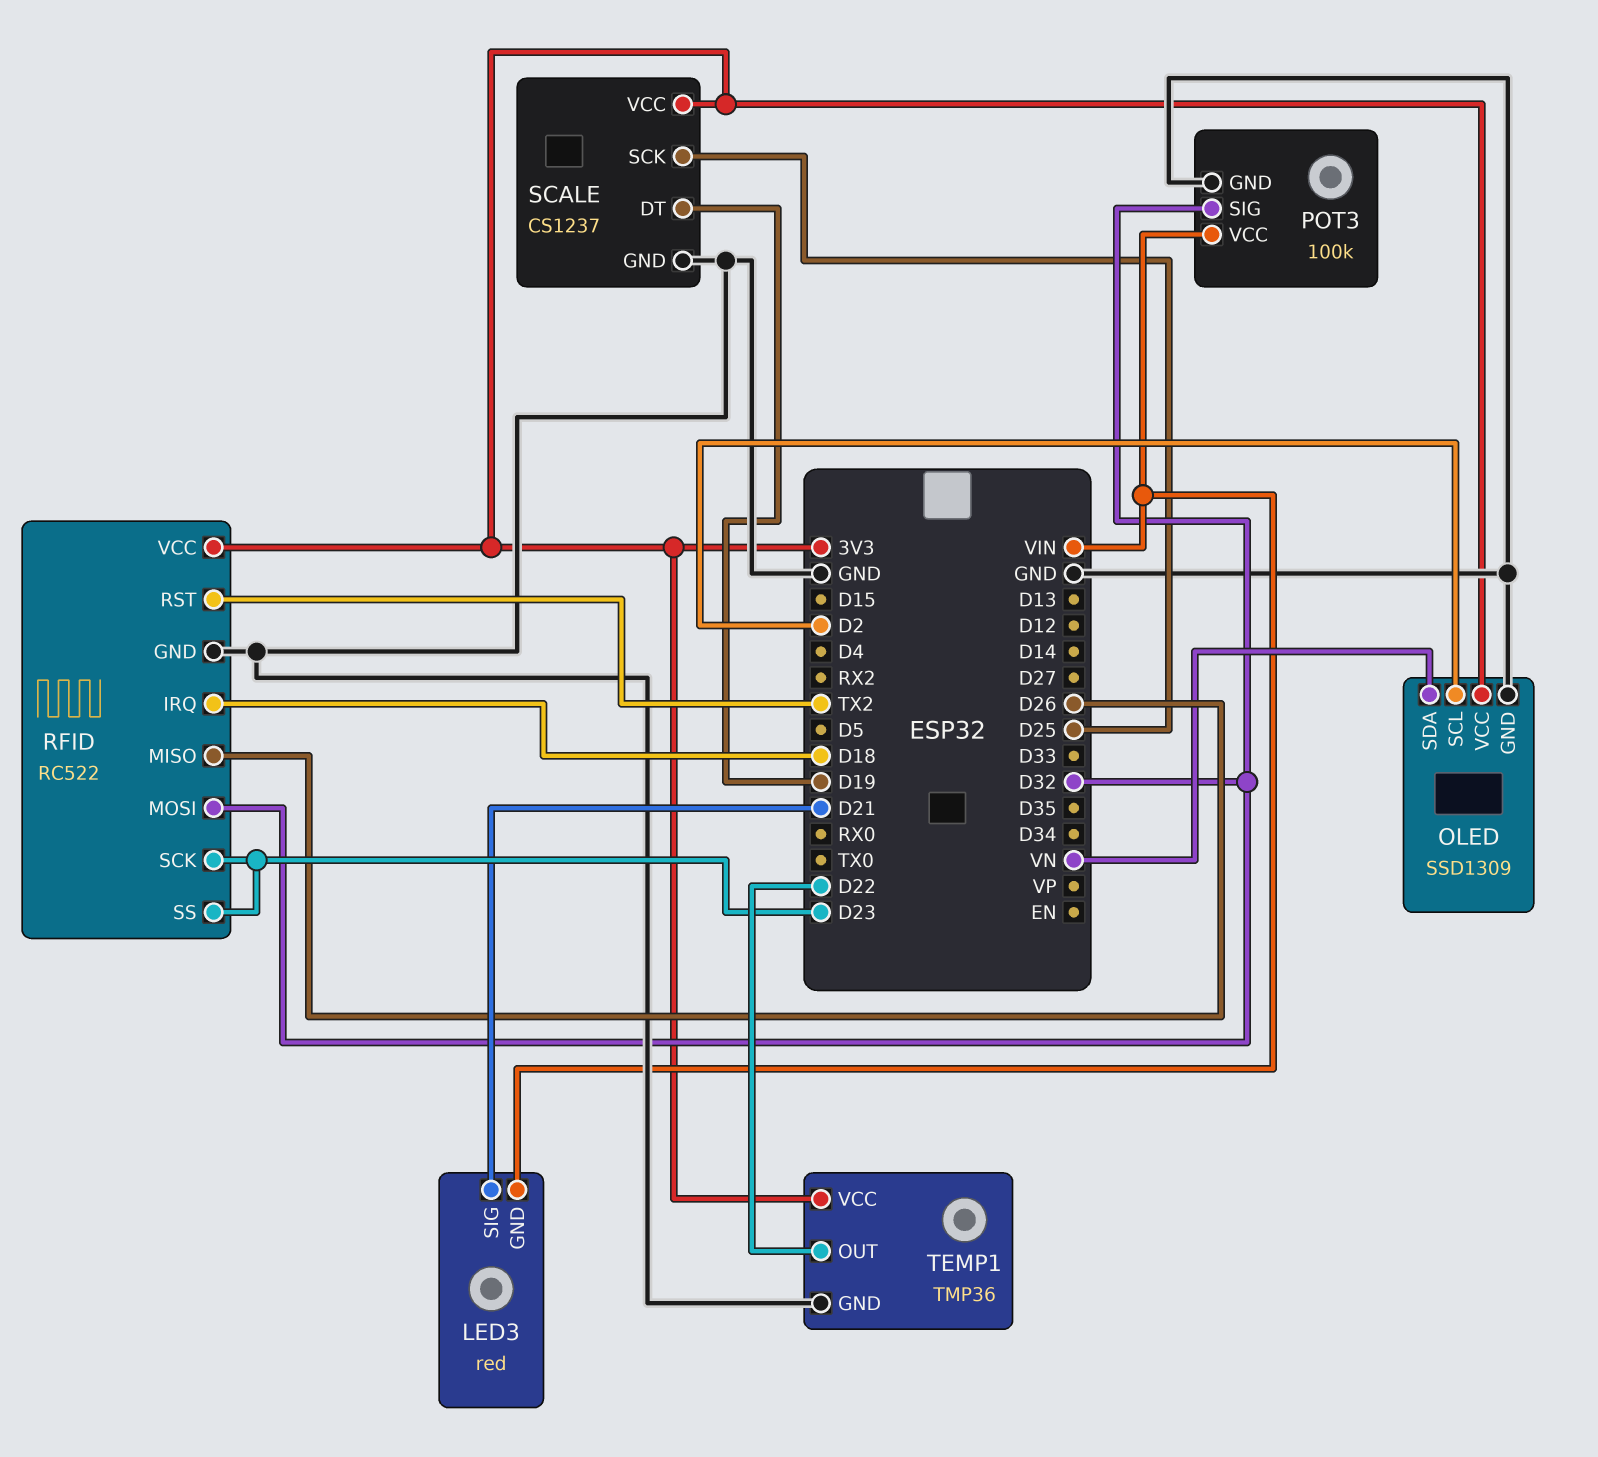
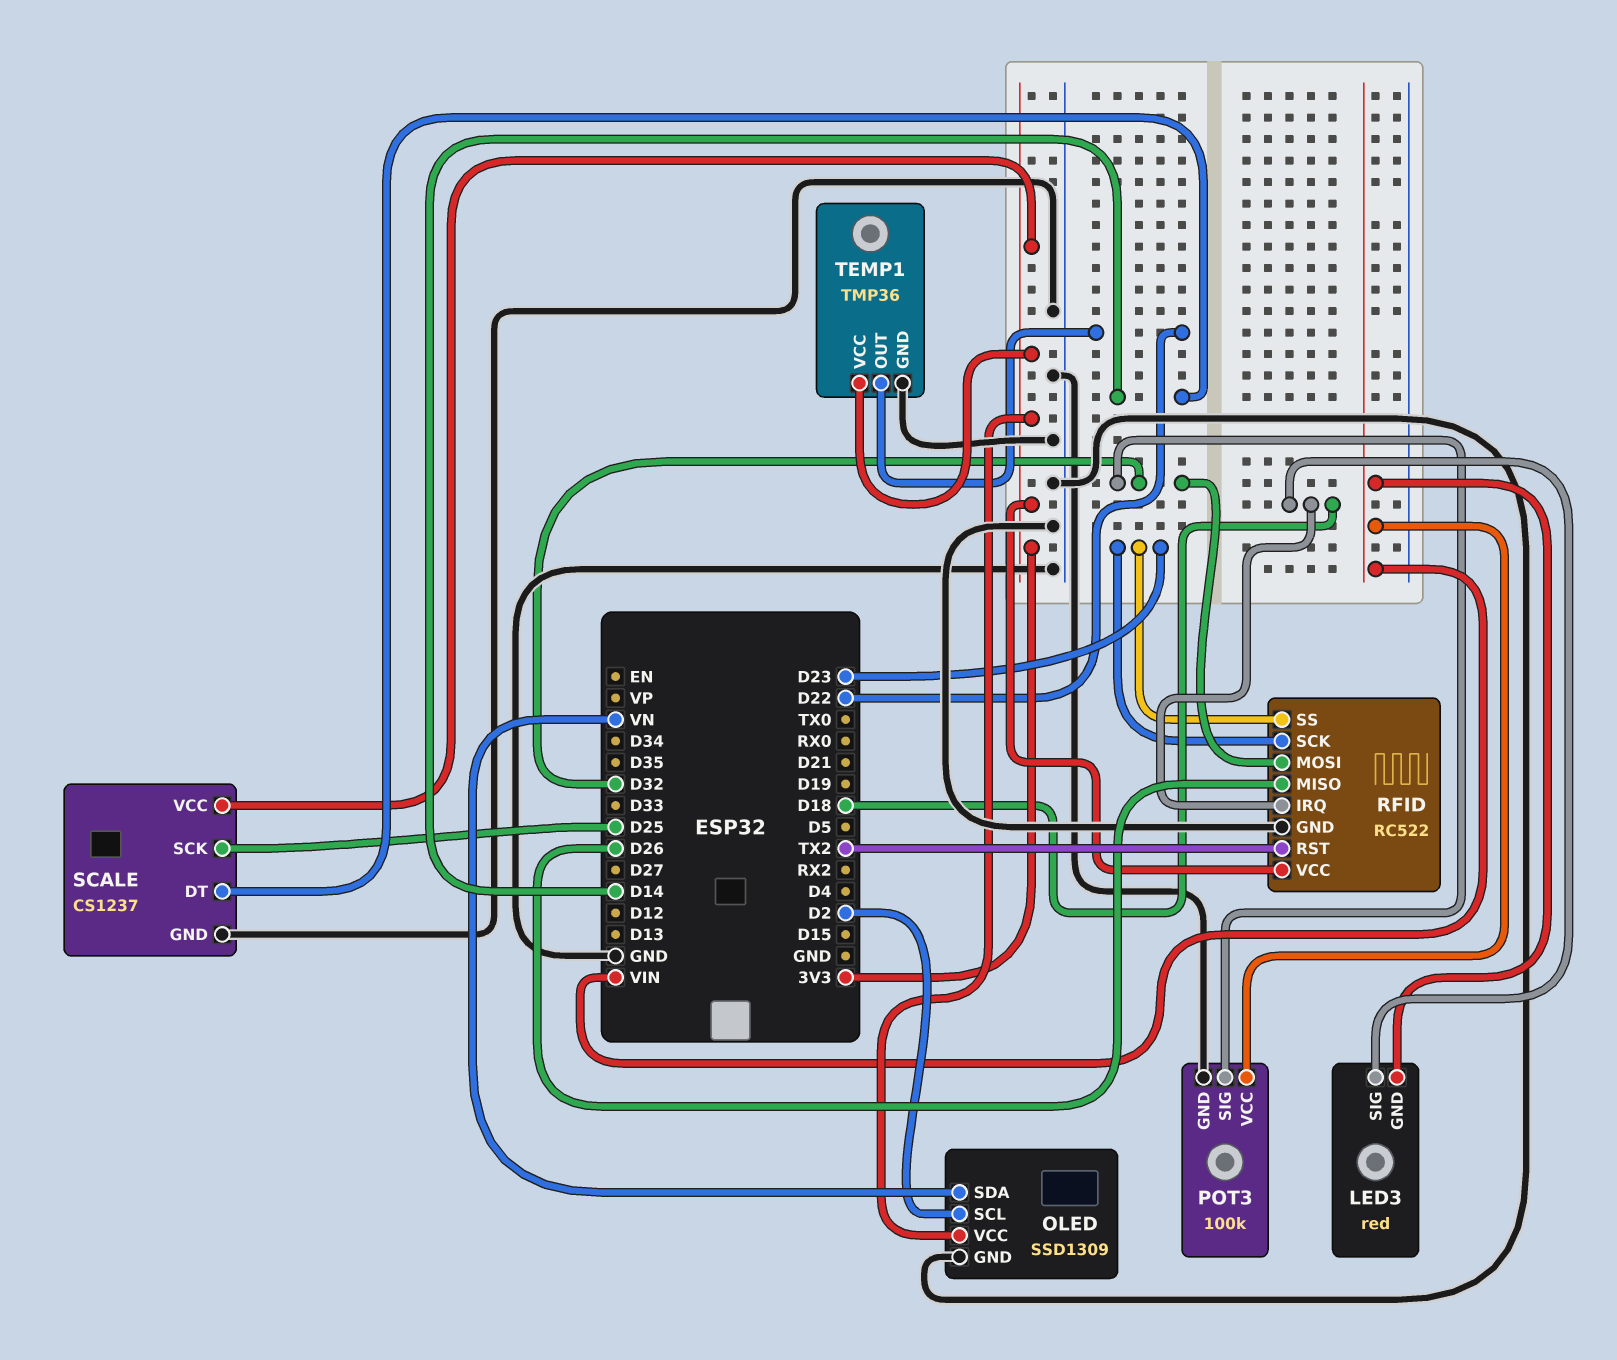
LED3 pin SIG: D21 -> D18
SCALE pin DT: D19 -> D14

